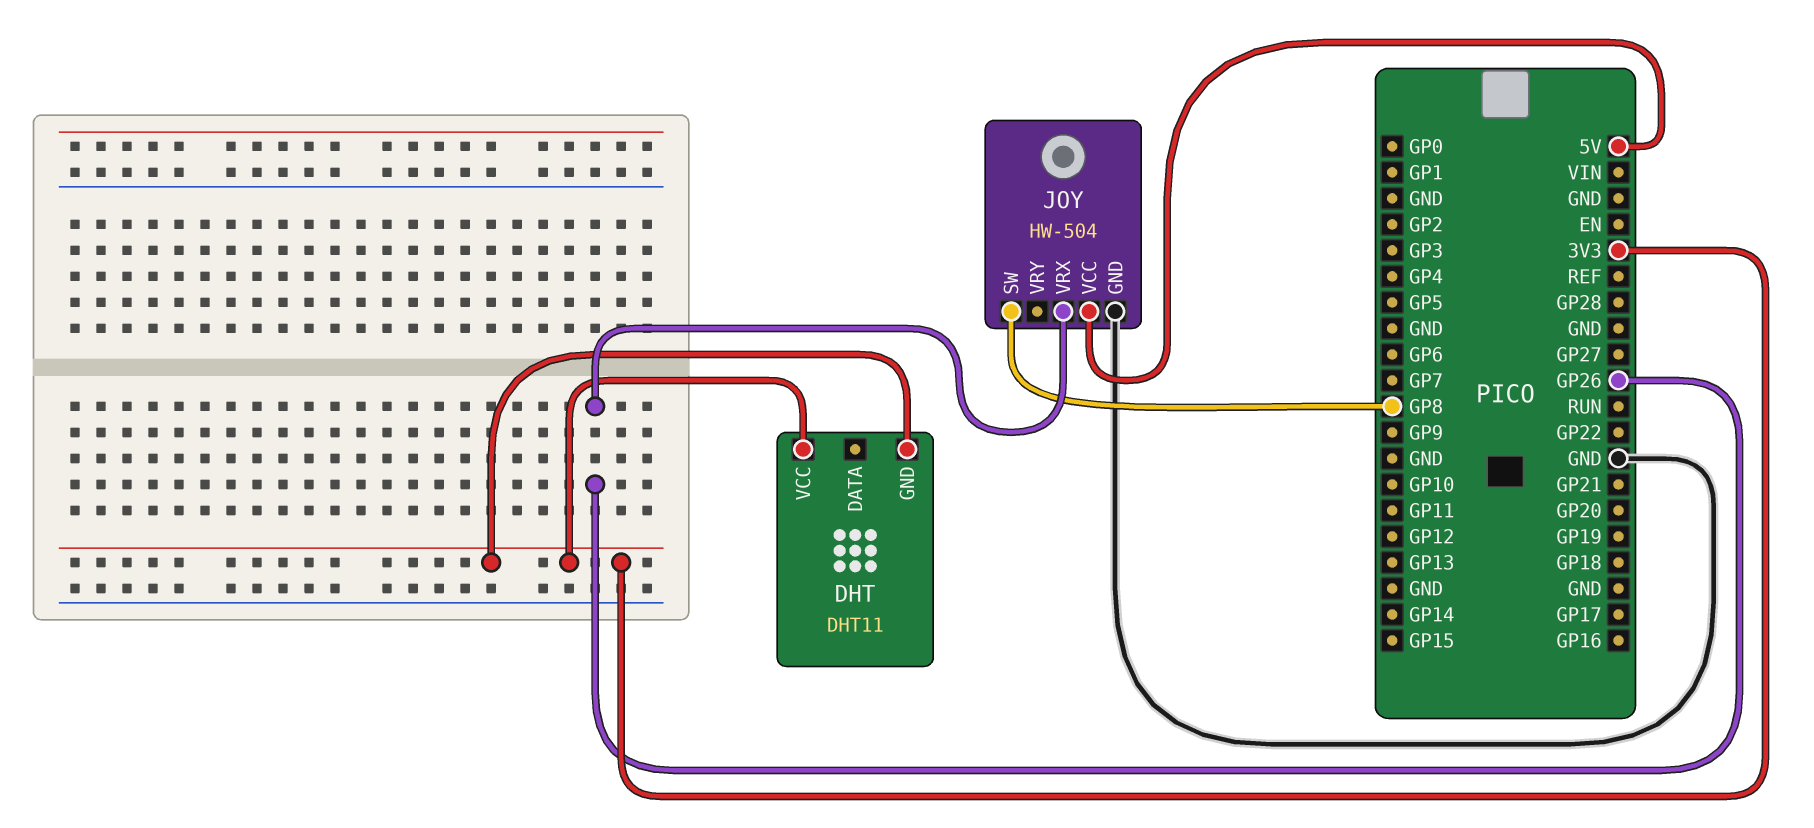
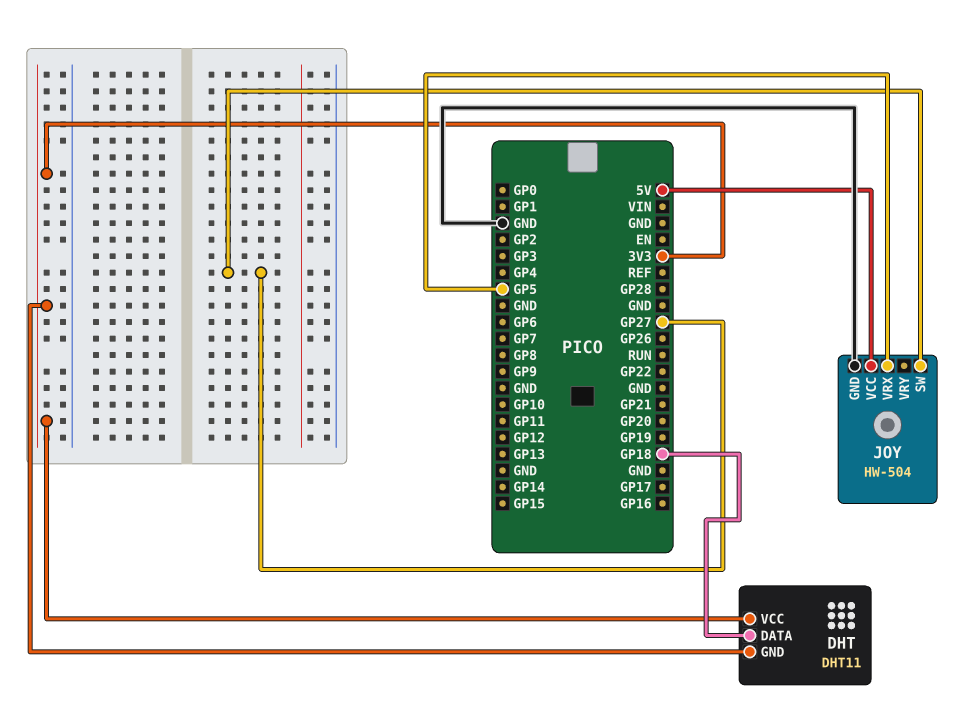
DHT pin DATA: none -> GP18
JOY pin SW: GP8 -> GP27
JOY pin VRX: GP26 -> GP5

